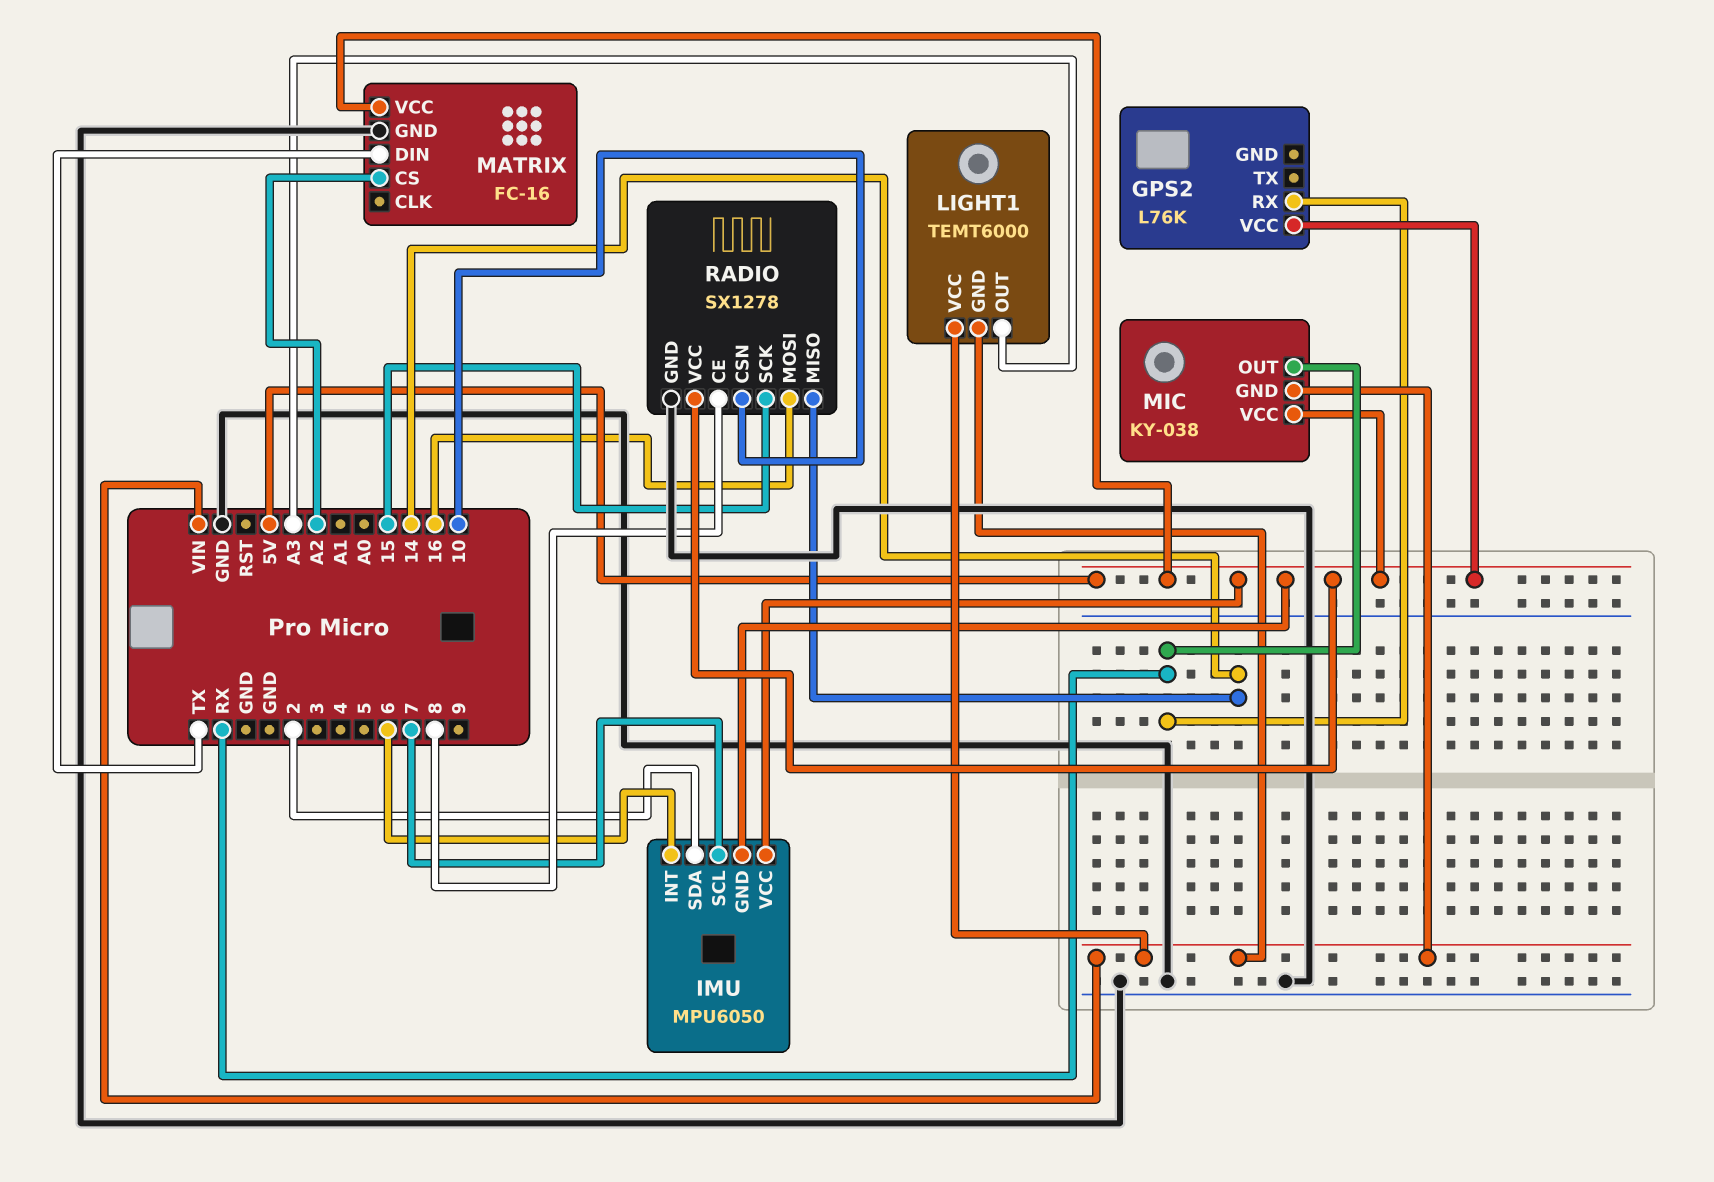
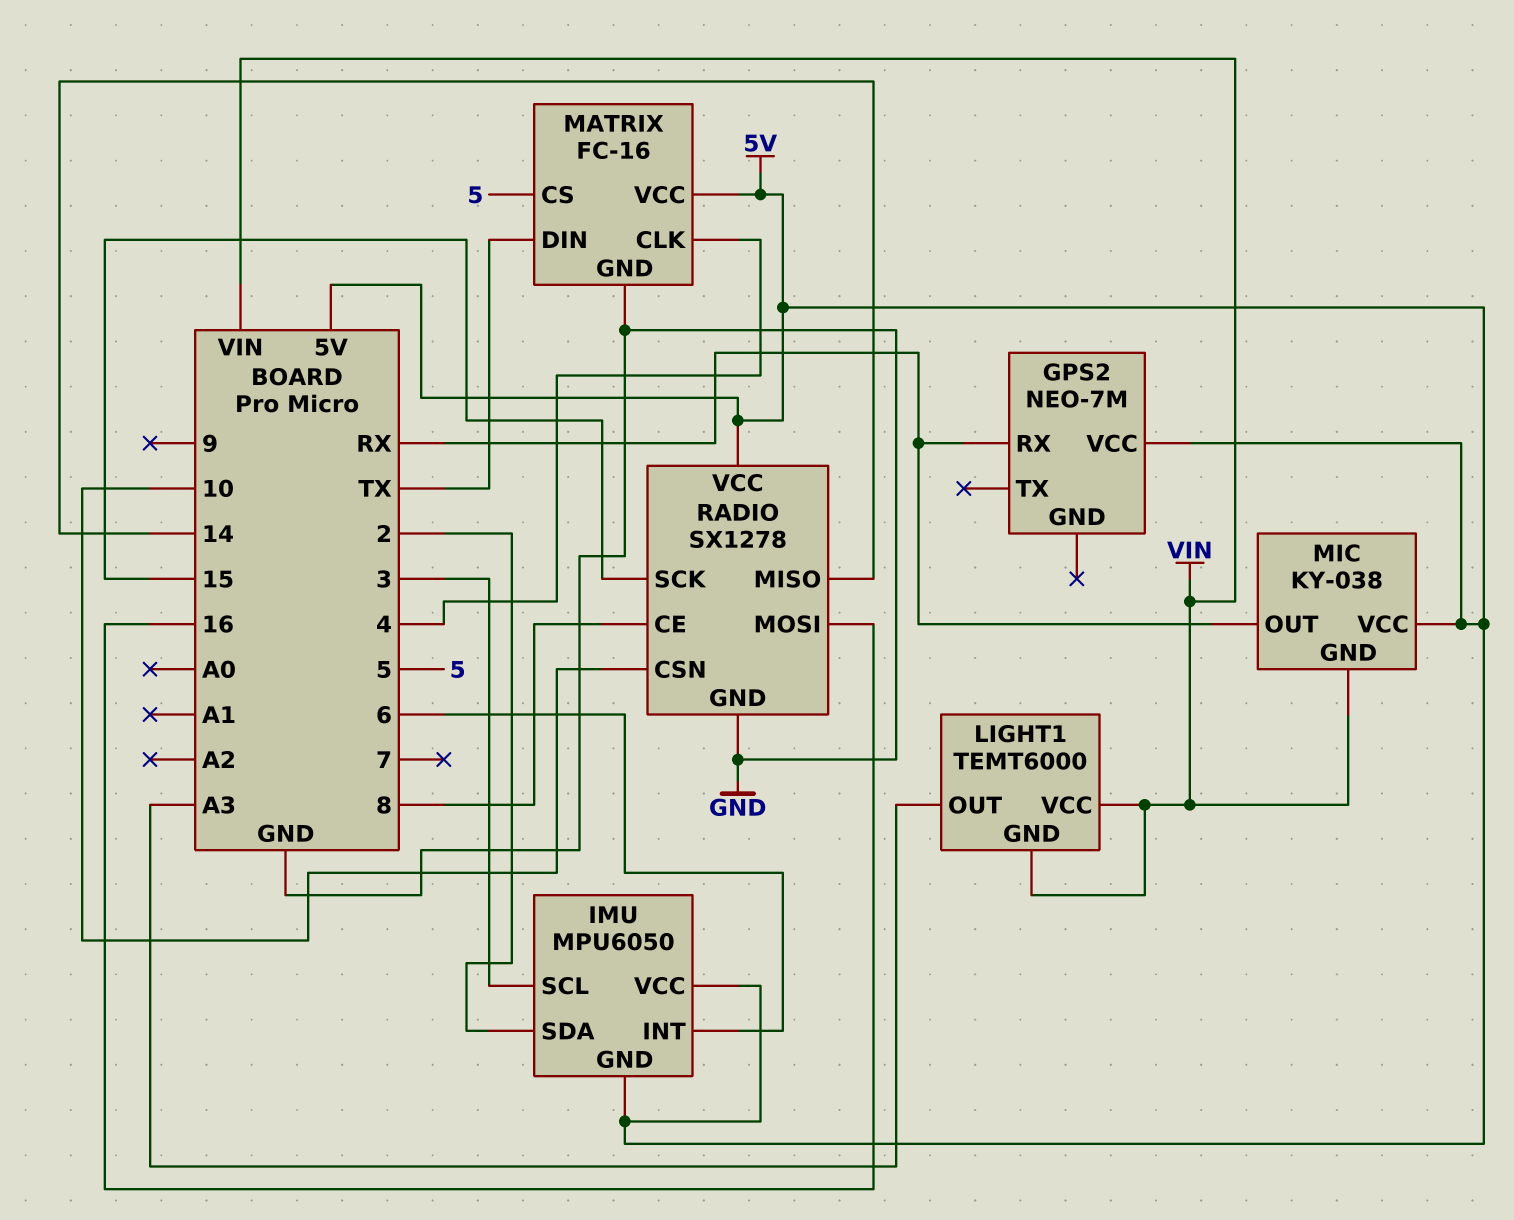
GPS2: L76K -> NEO-7M
IMU pin SCL: 7 -> 3
MATRIX pin CLK: none -> 4
MATRIX pin CS: A2 -> 5

